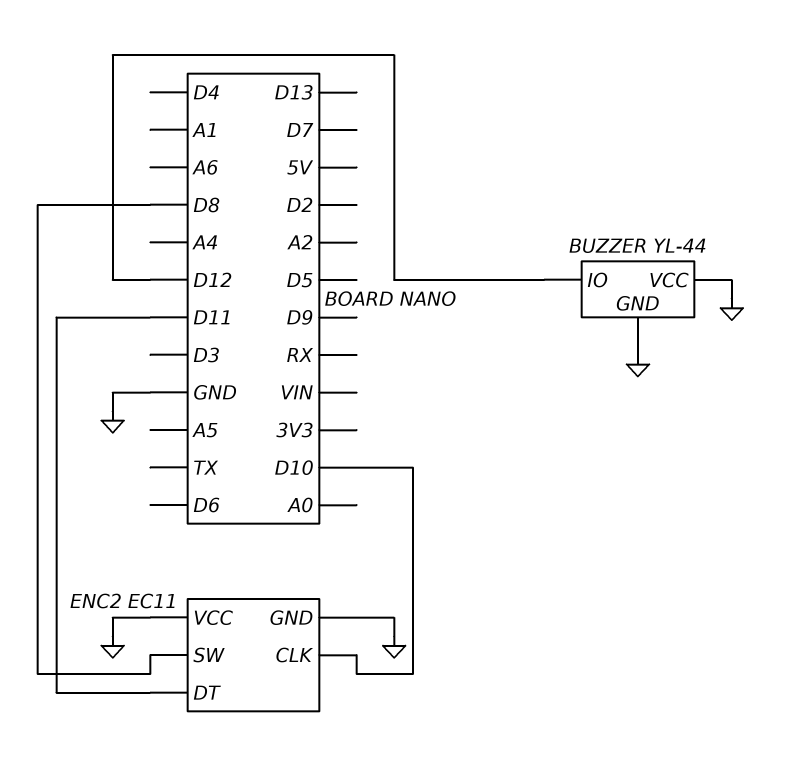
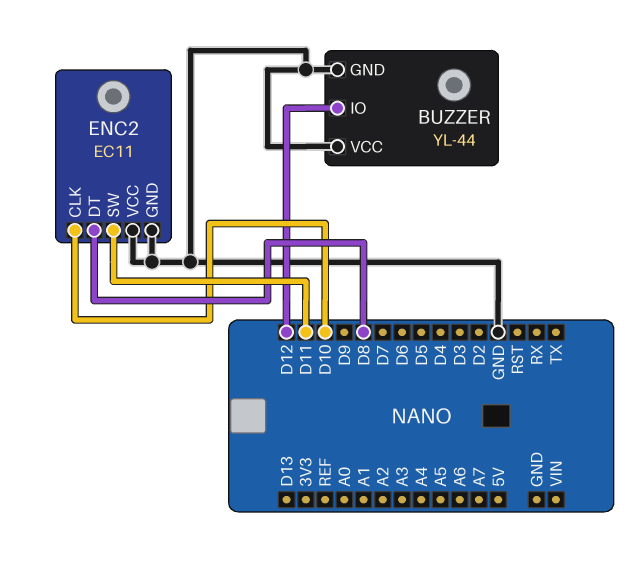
ENC2 pin DT: D11 -> D8
ENC2 pin SW: D8 -> D11

